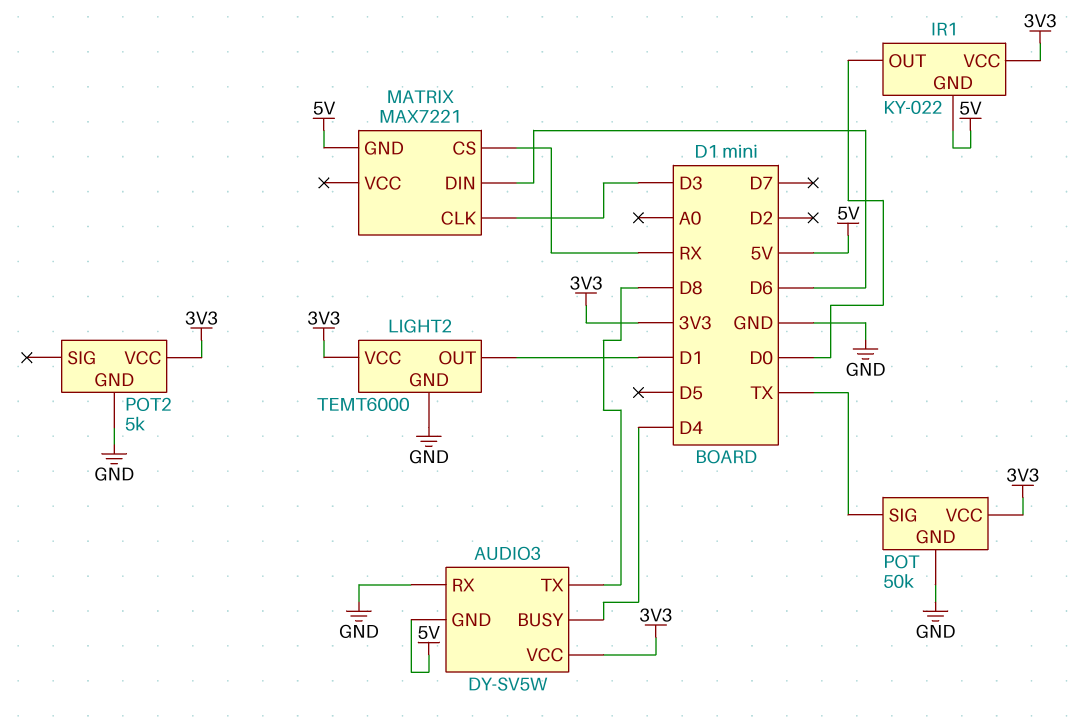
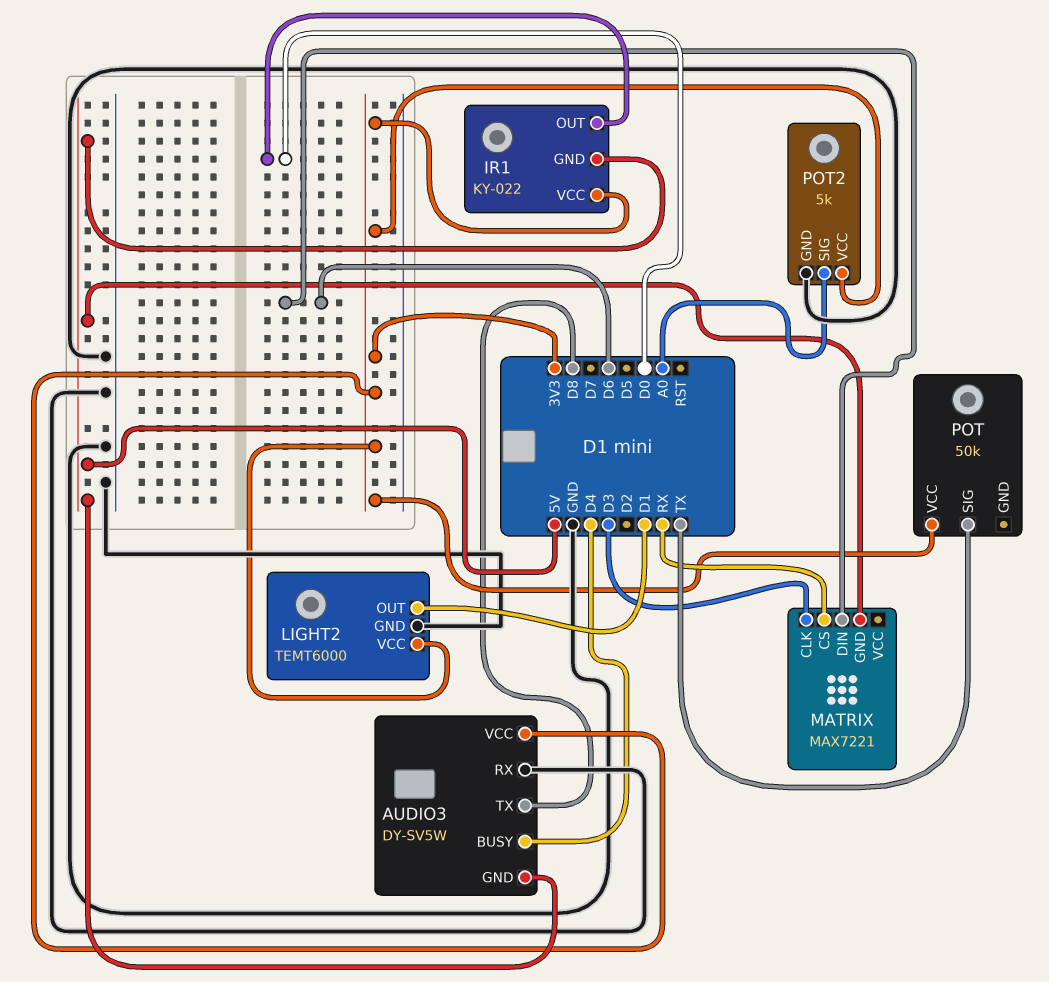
POT pin GND: GND -> none
POT2 pin SIG: none -> A0

